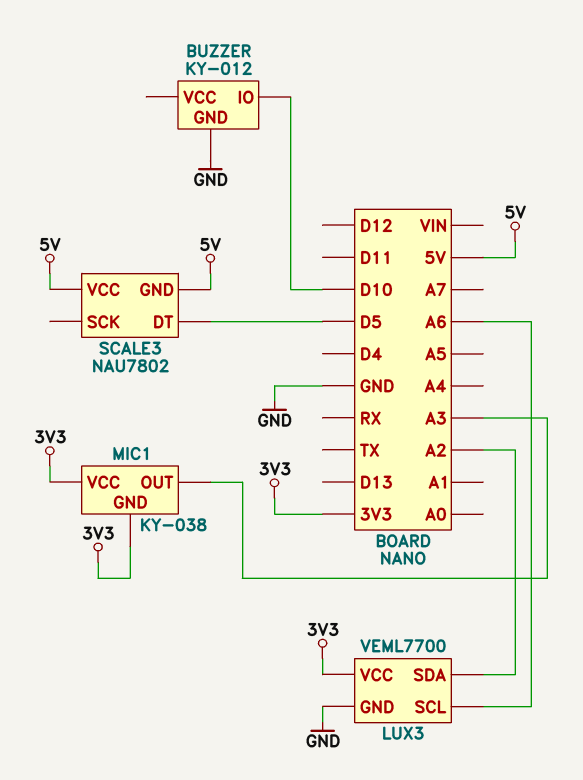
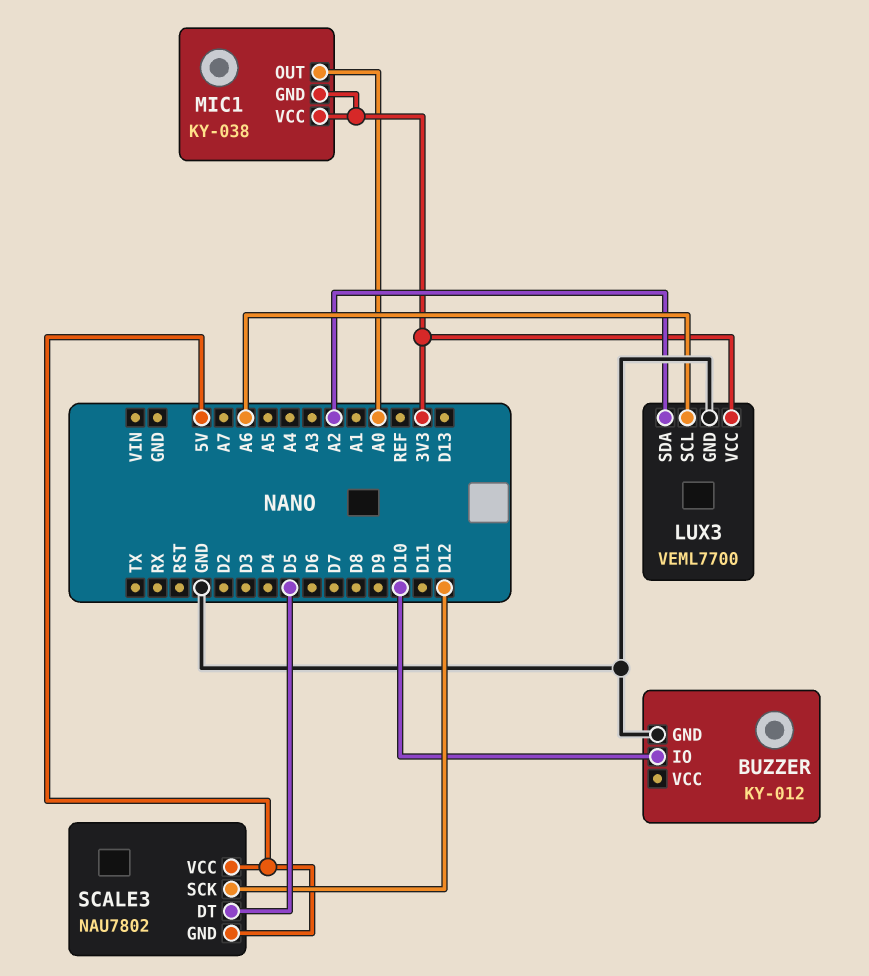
MIC1 pin OUT: A3 -> A0
SCALE3 pin SCK: none -> D12

